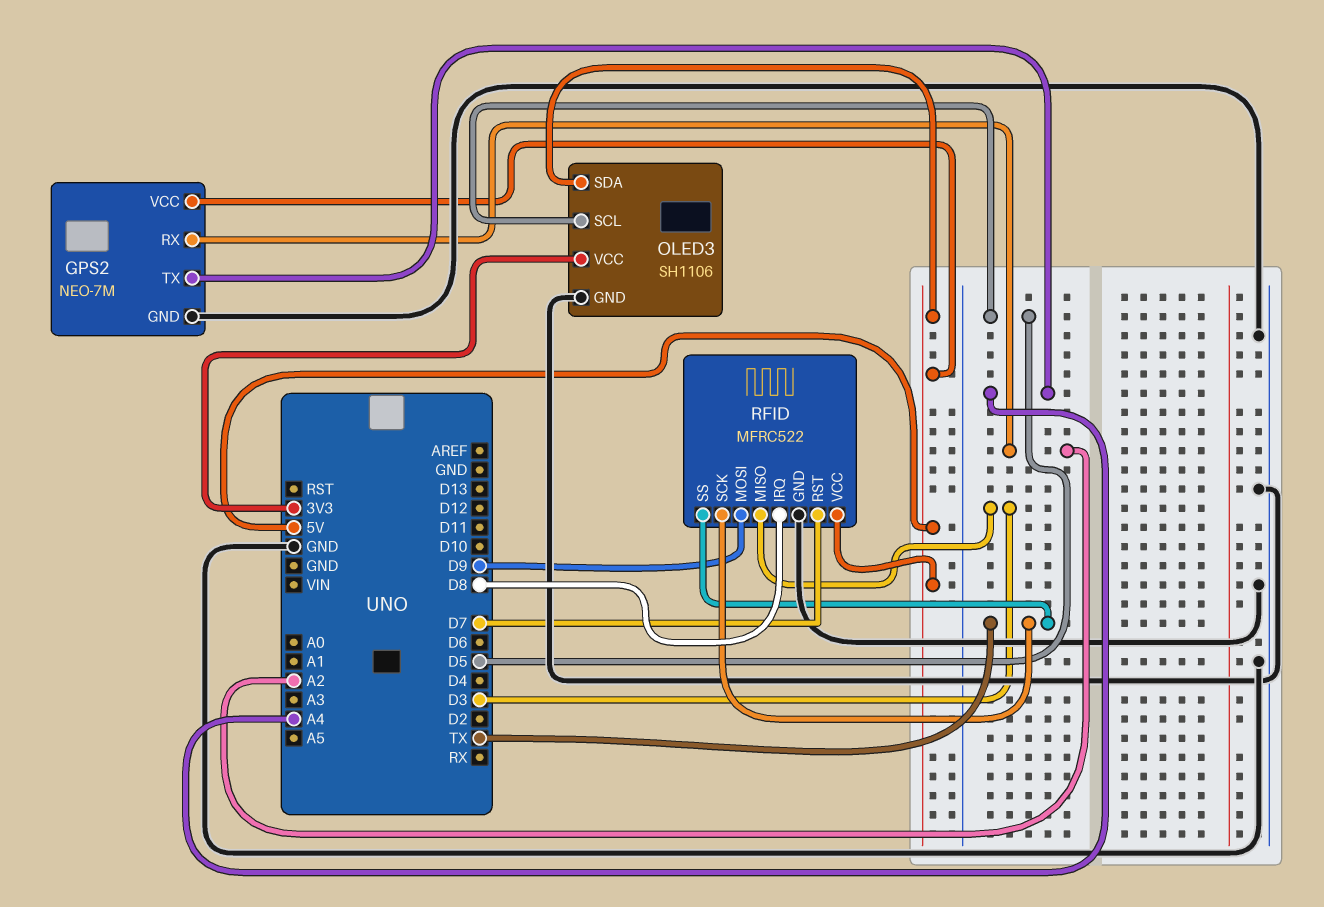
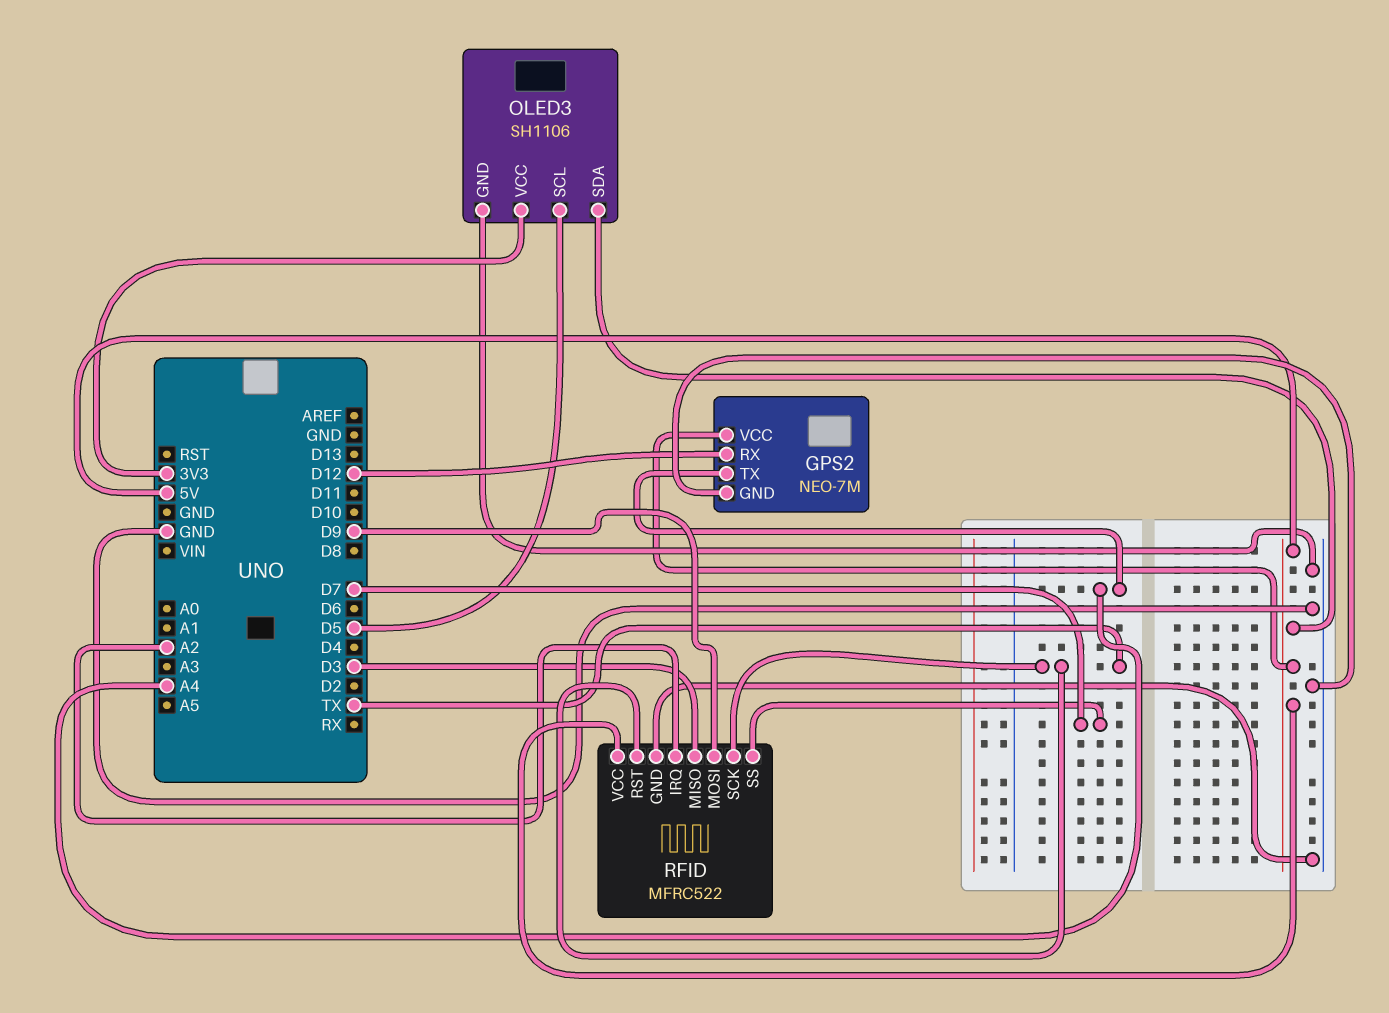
GPS2 pin RX: A2 -> D12
RFID pin IRQ: D8 -> A2
RFID pin RST: D7 -> TX
RFID pin SS: TX -> D7

